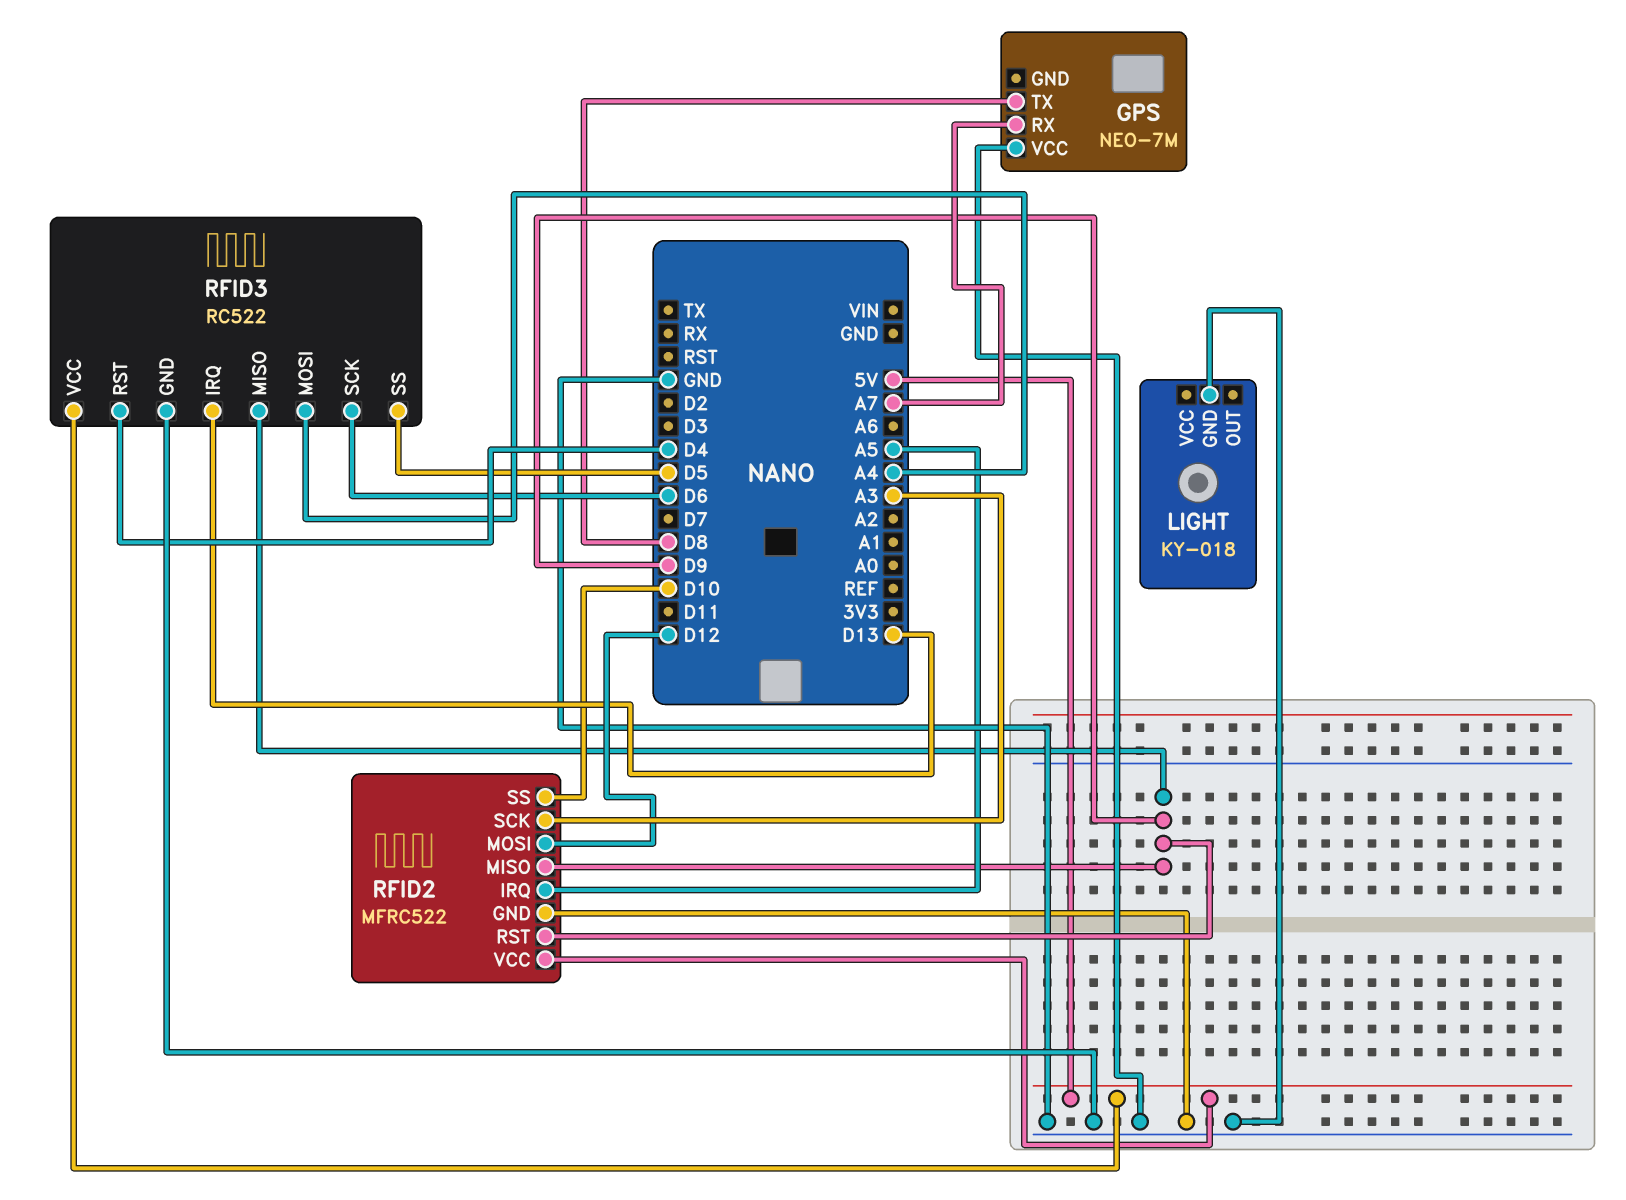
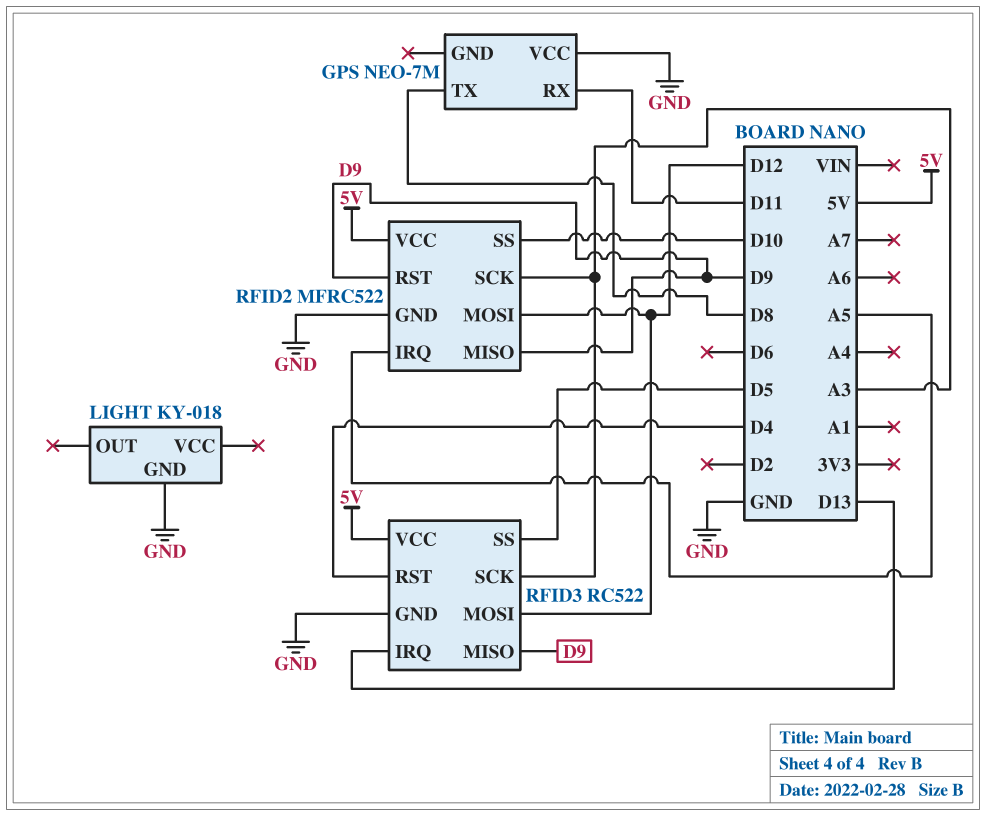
GPS pin RX: A7 -> D11
RFID3 pin MOSI: A4 -> D12
RFID3 pin SCK: D6 -> A3

